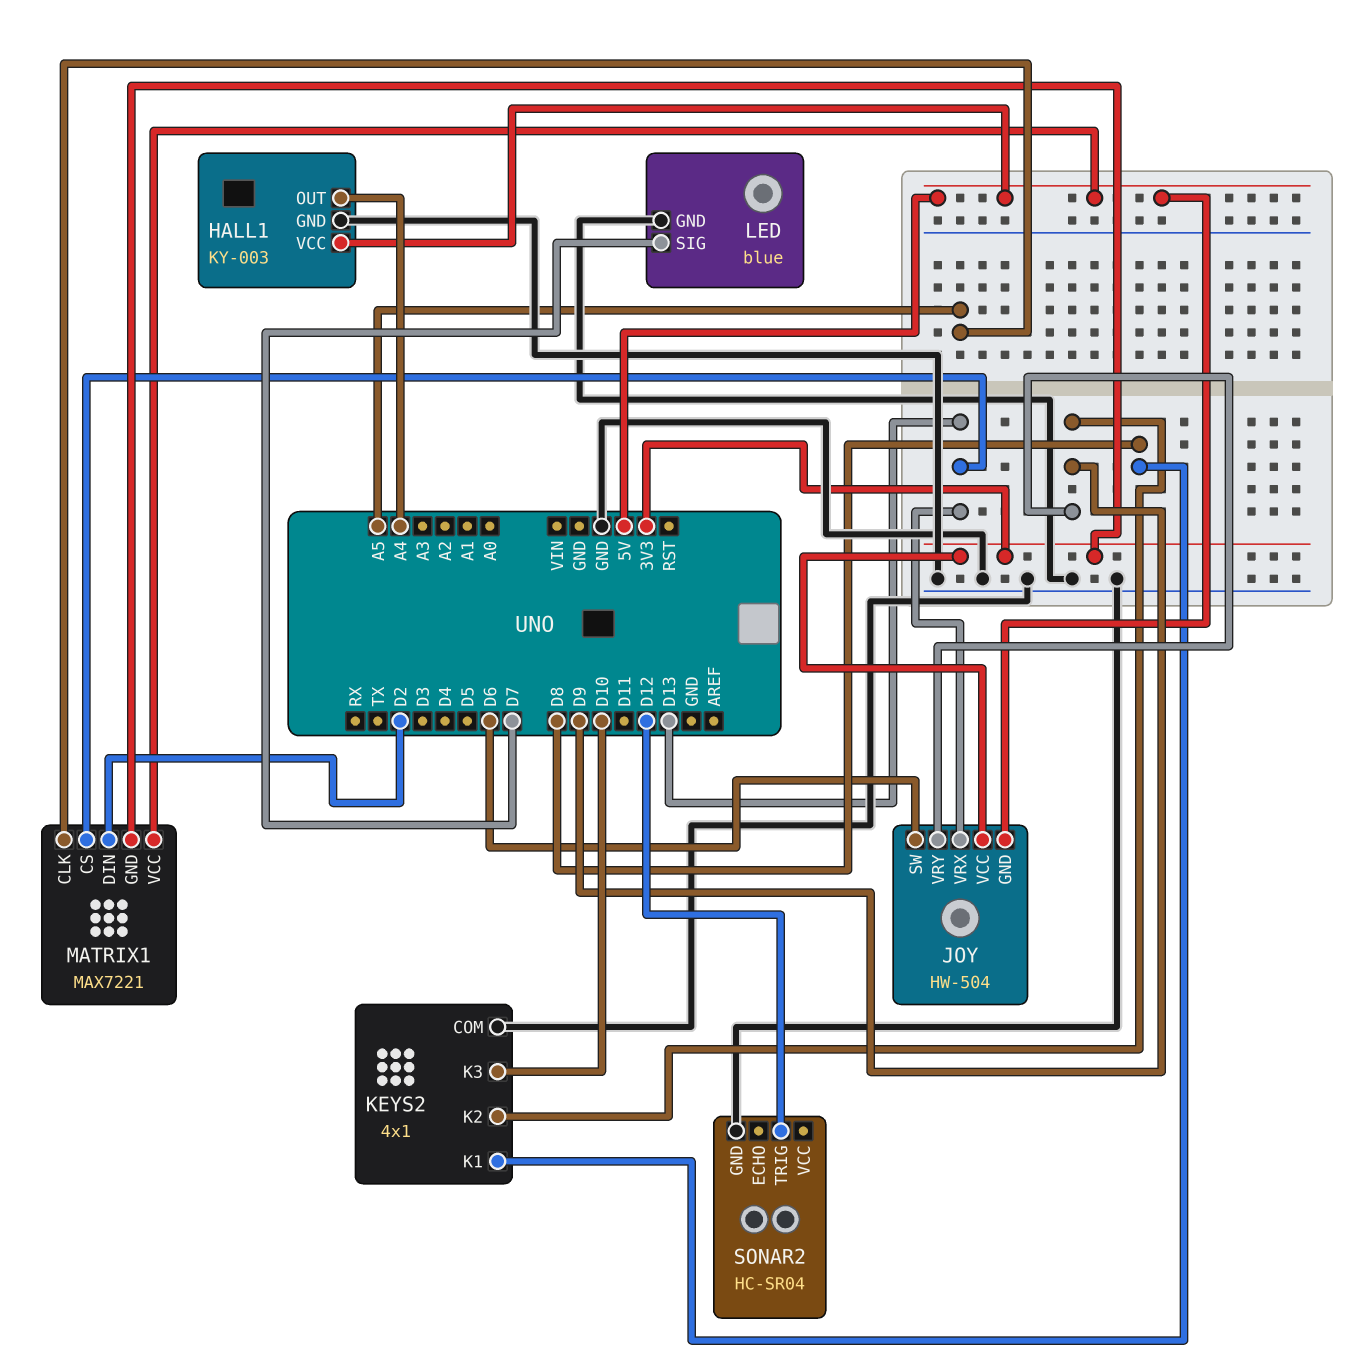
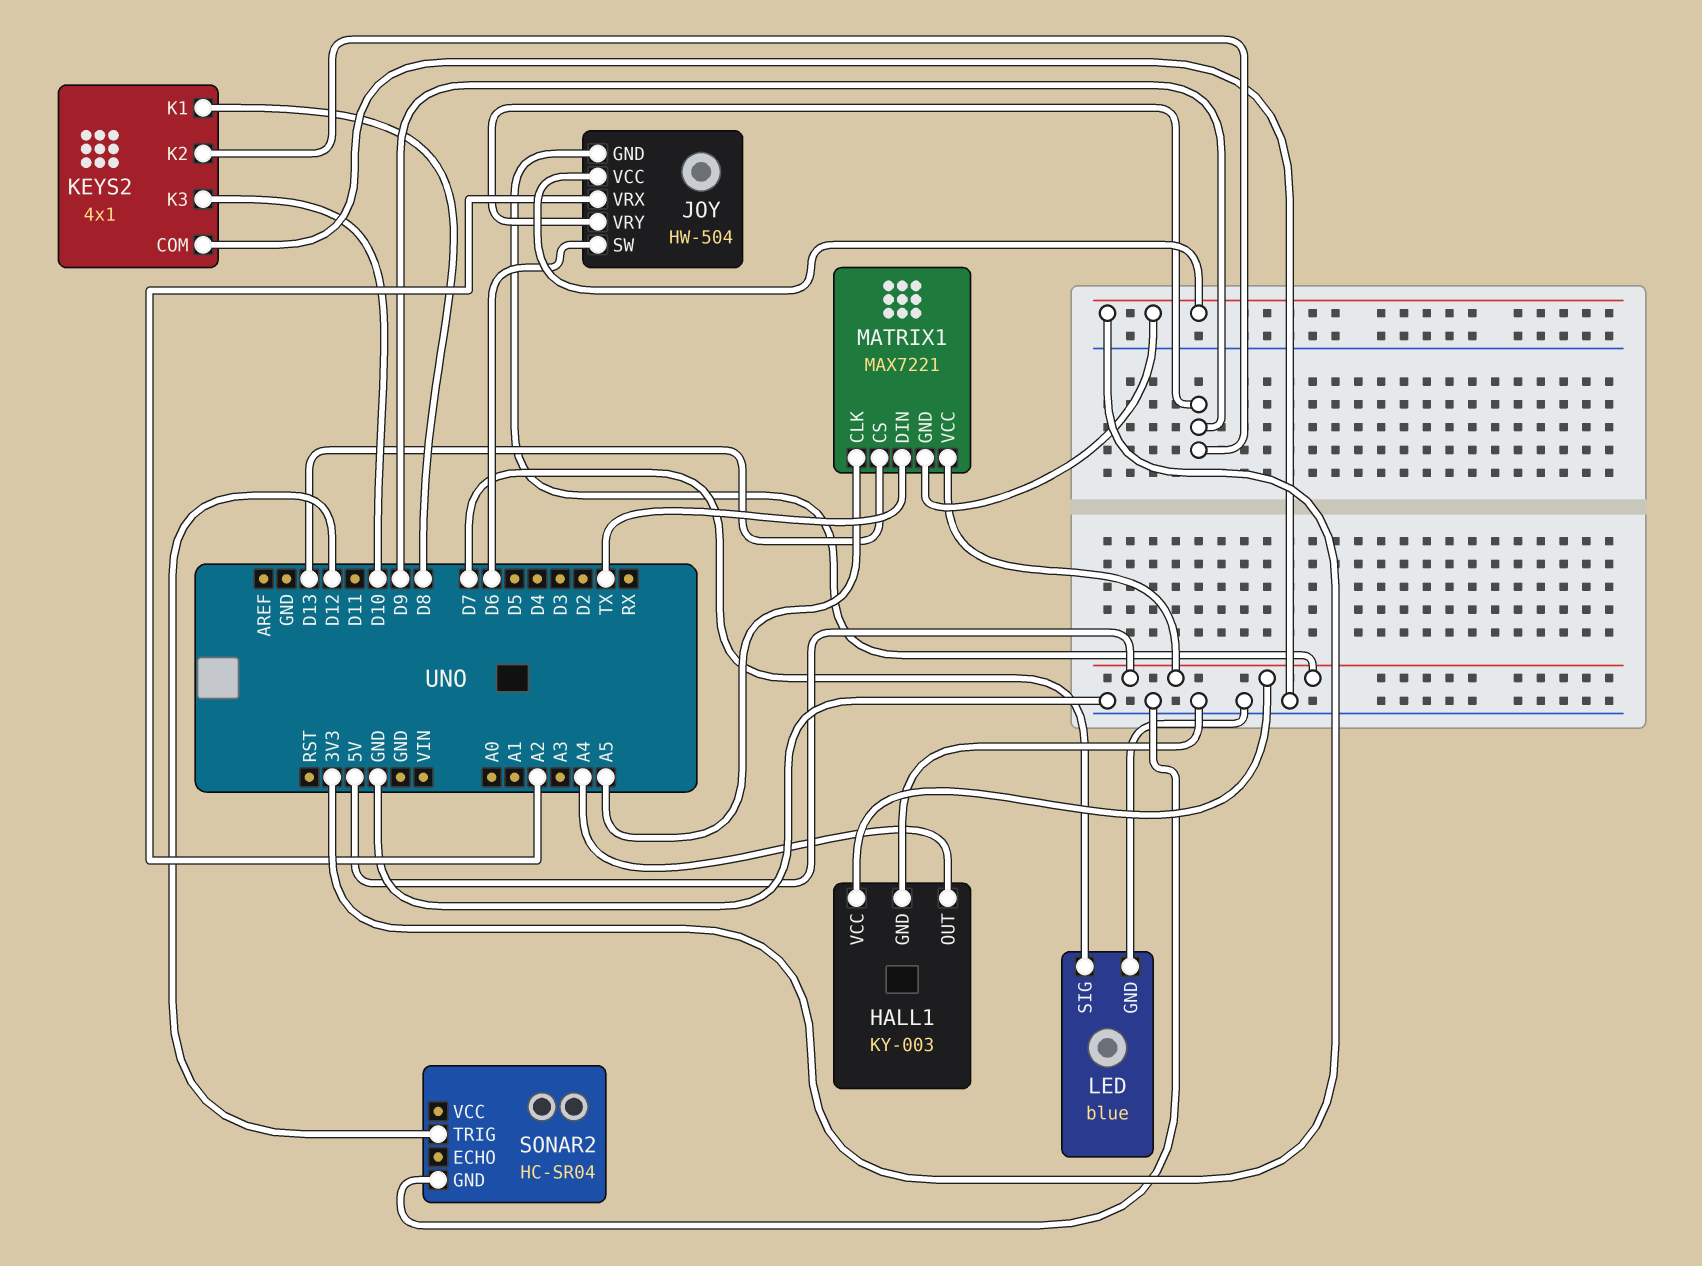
JOY pin VRX: D13 -> A2
MATRIX1 pin DIN: D2 -> TX

